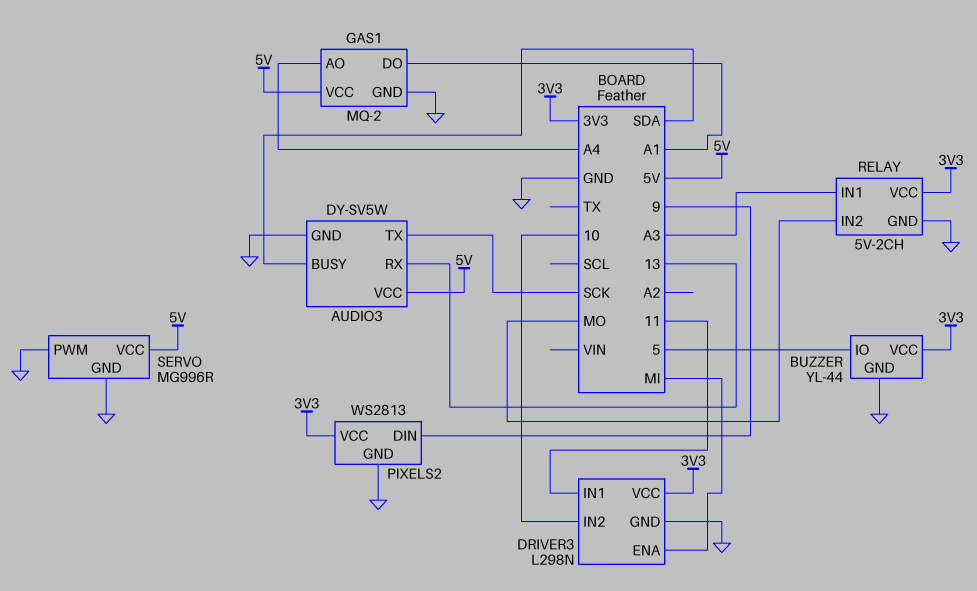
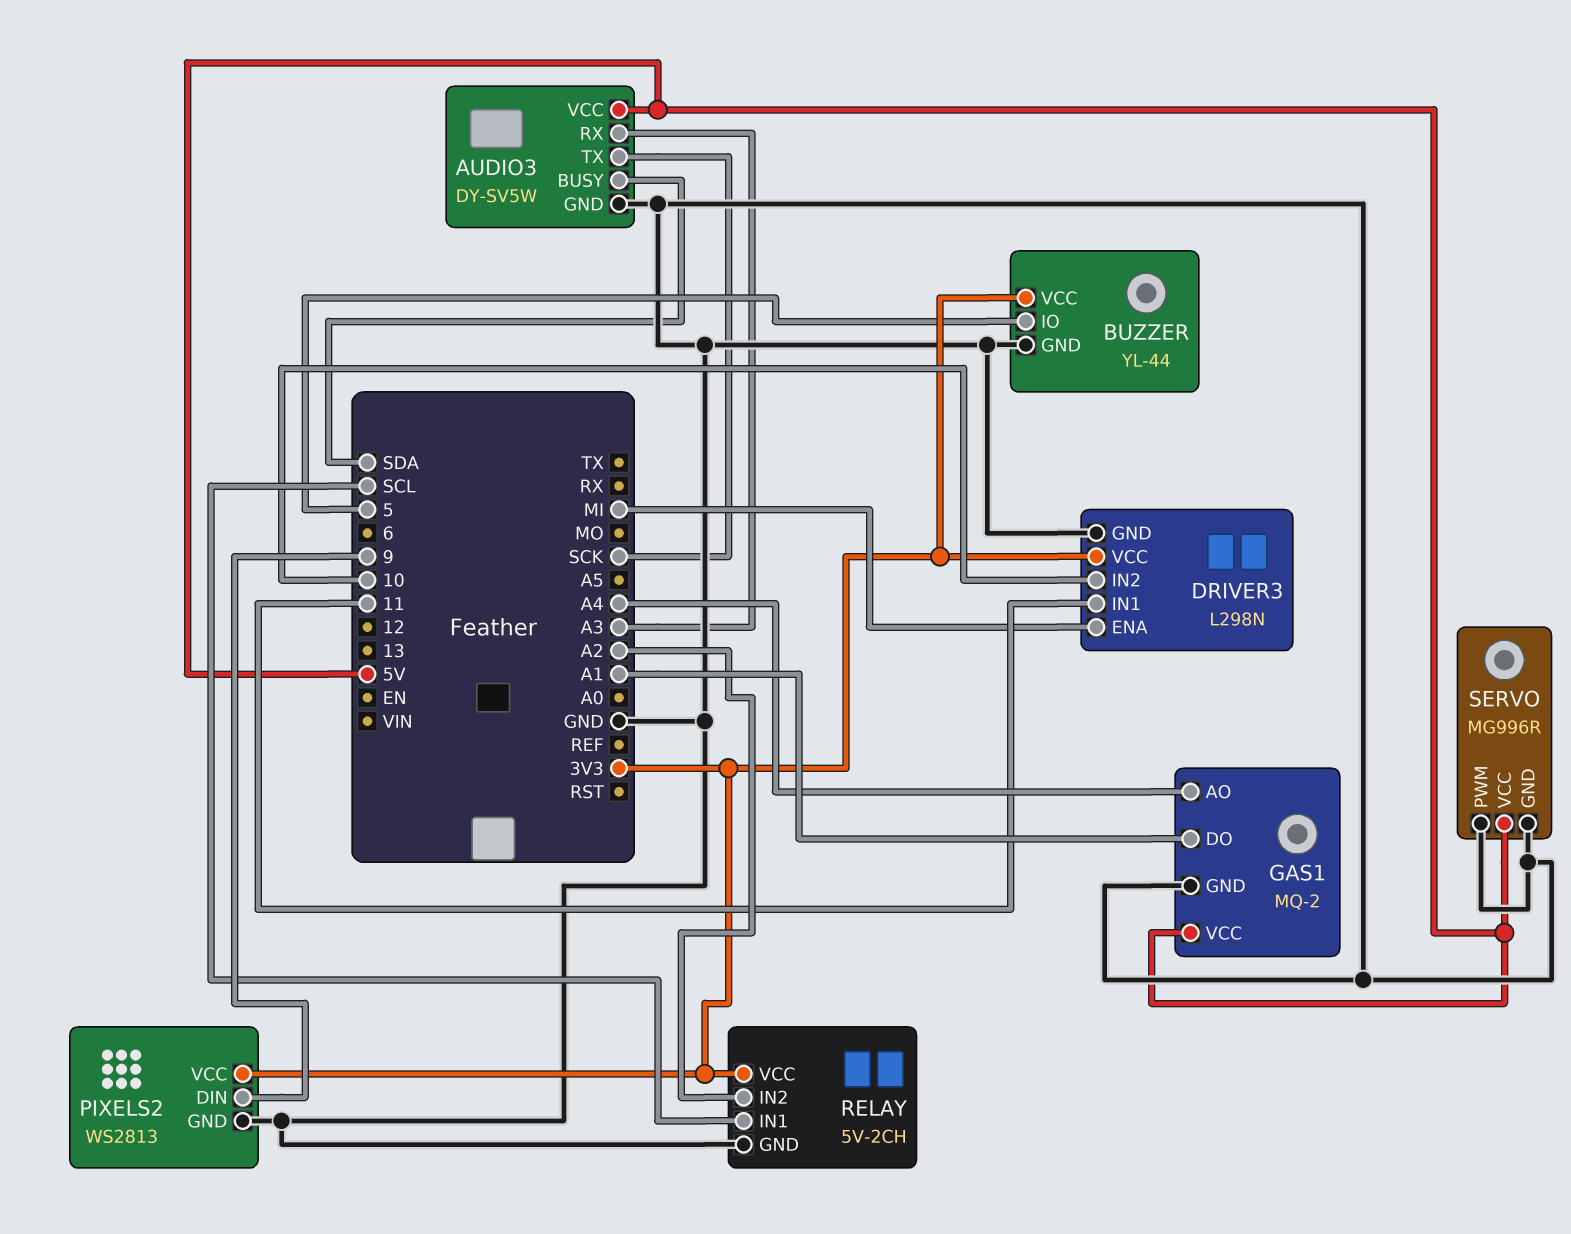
AUDIO3 pin RX: 13 -> A3
RELAY pin IN1: A3 -> SCL
RELAY pin IN2: MO -> A2

